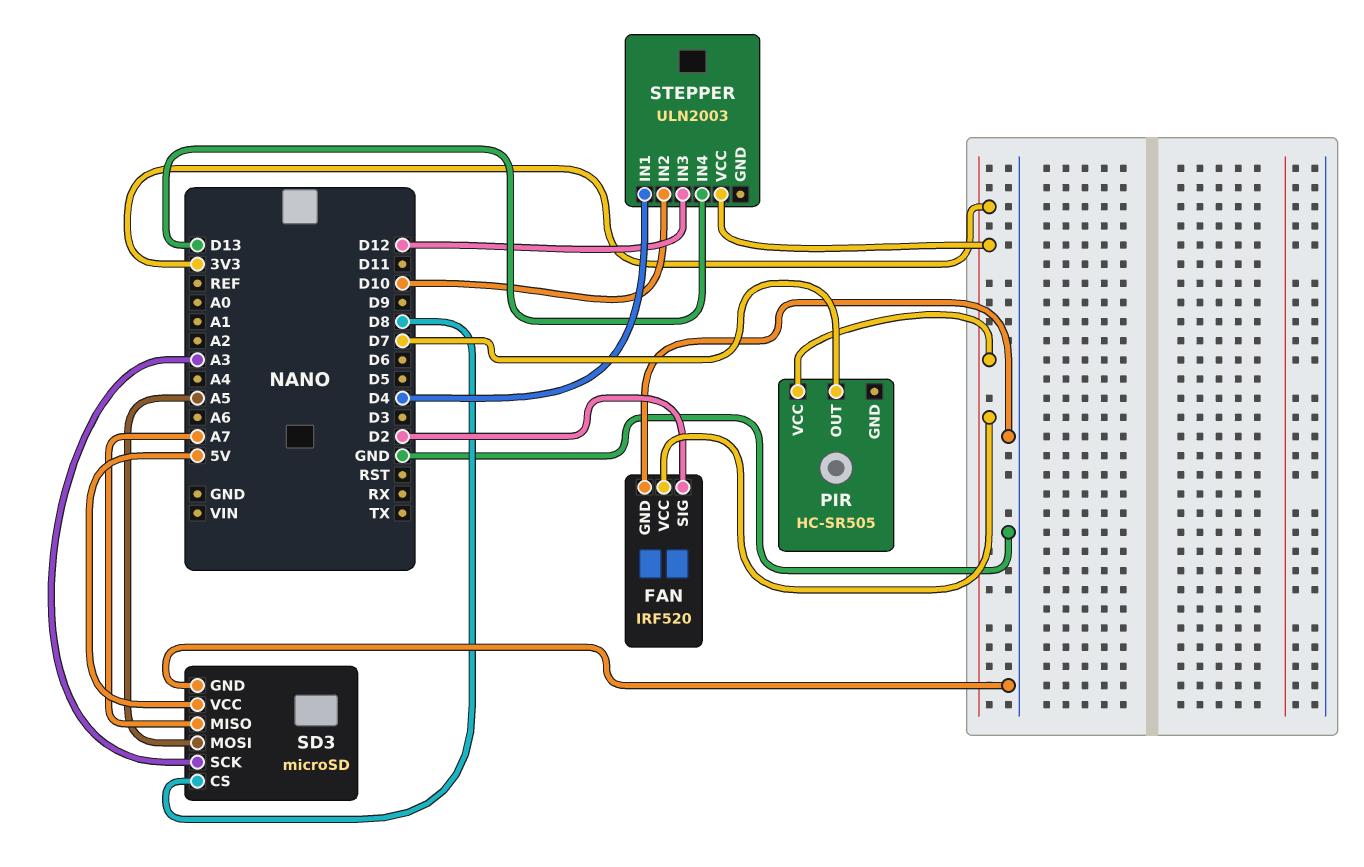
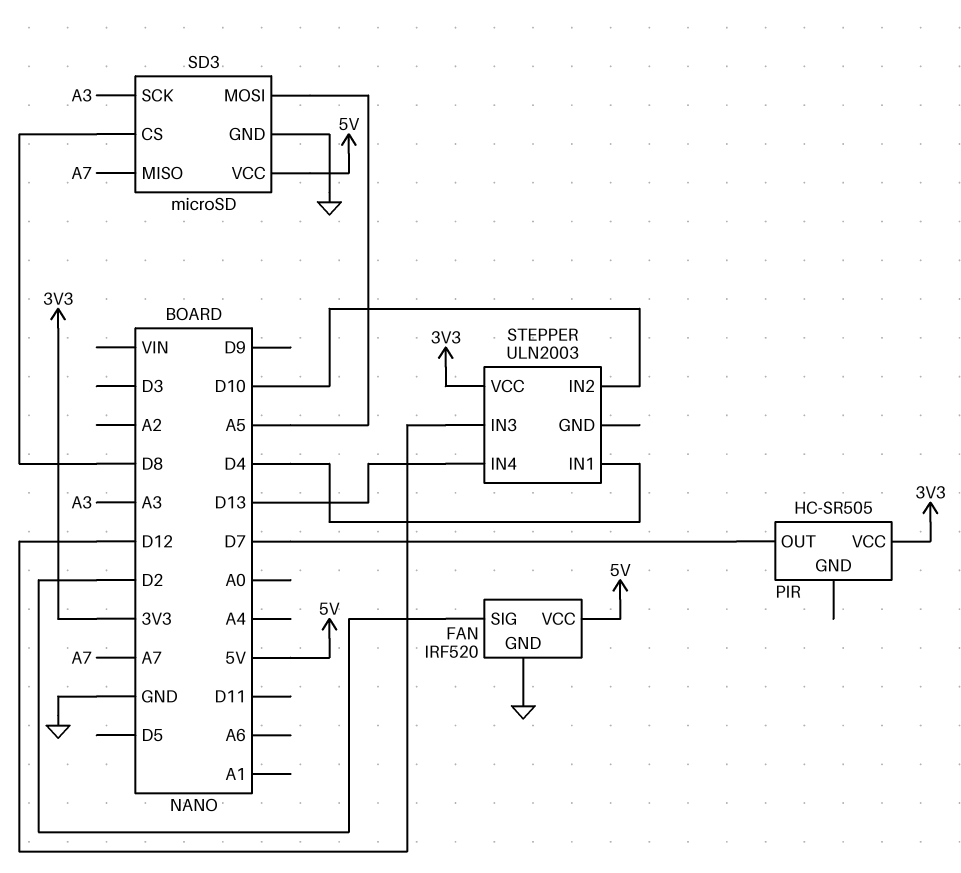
FAN pin VCC: 3V3 -> 5V

